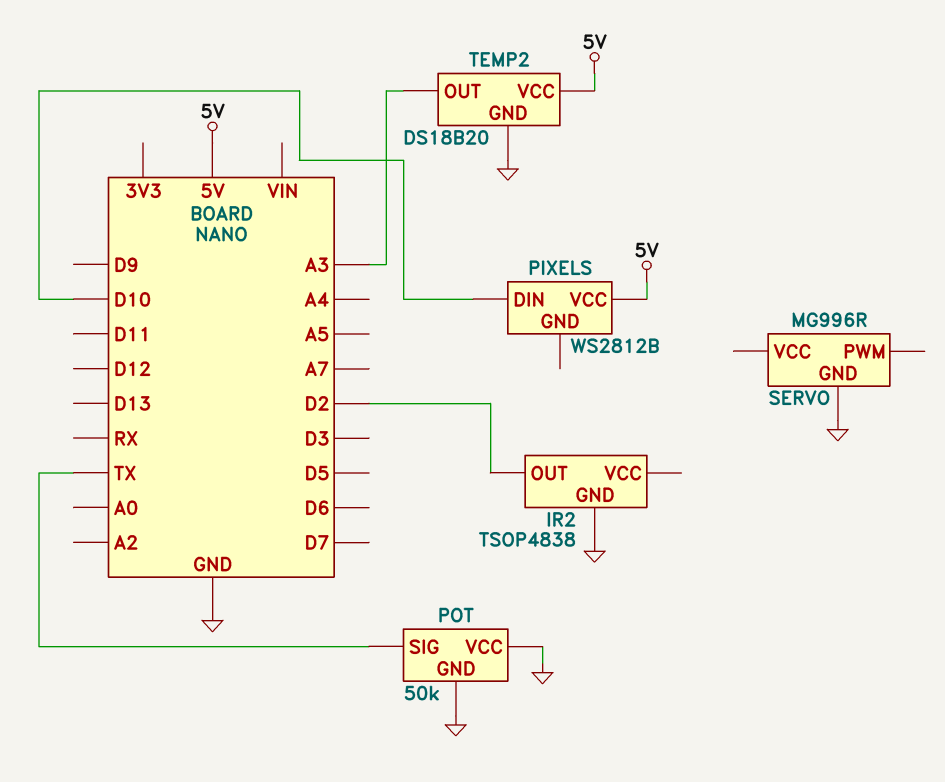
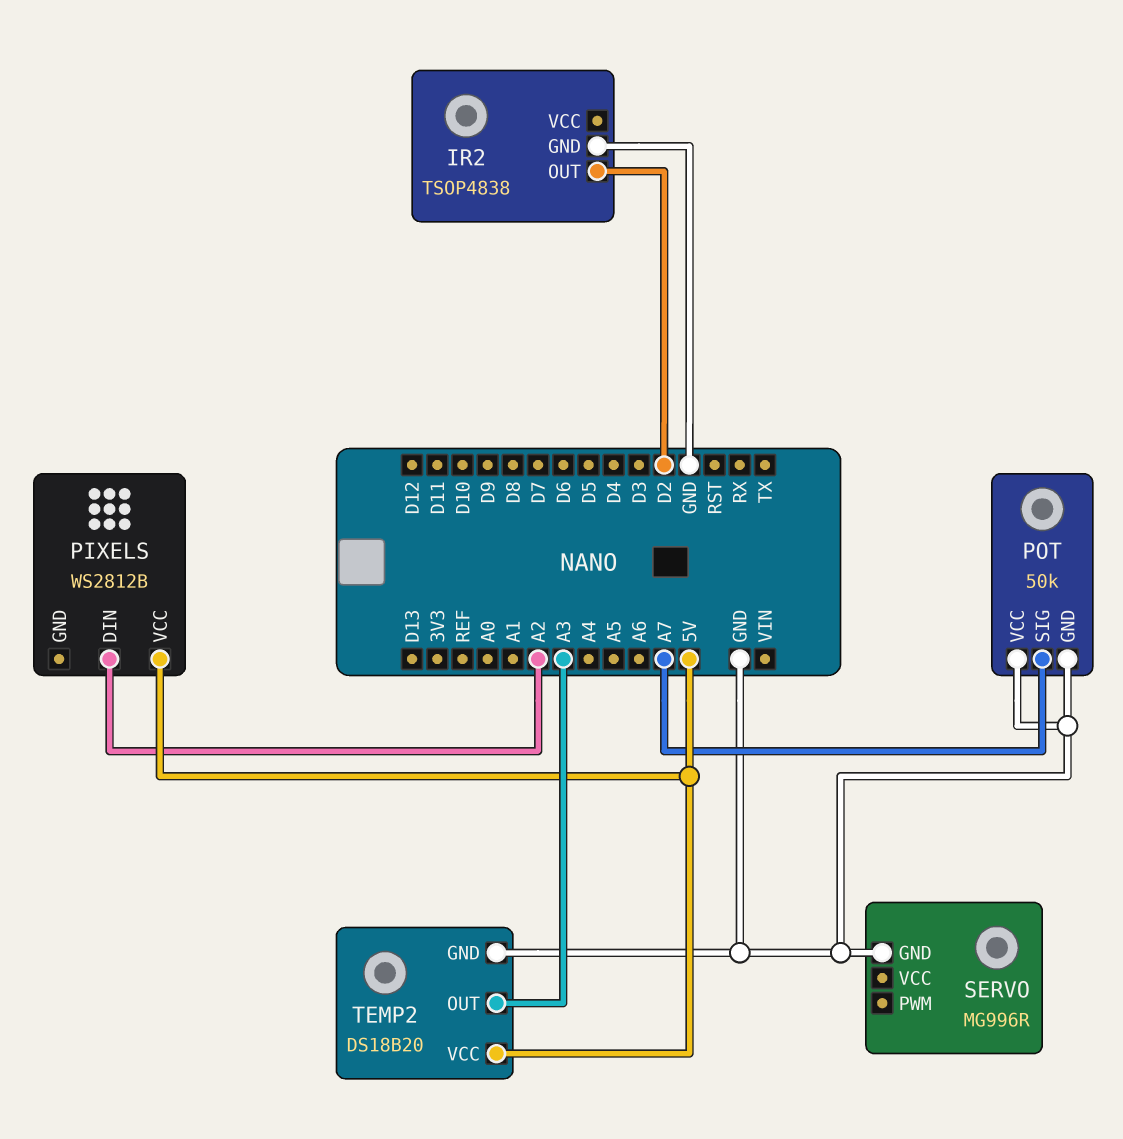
PIXELS pin DIN: D10 -> A2
POT pin SIG: TX -> A7

